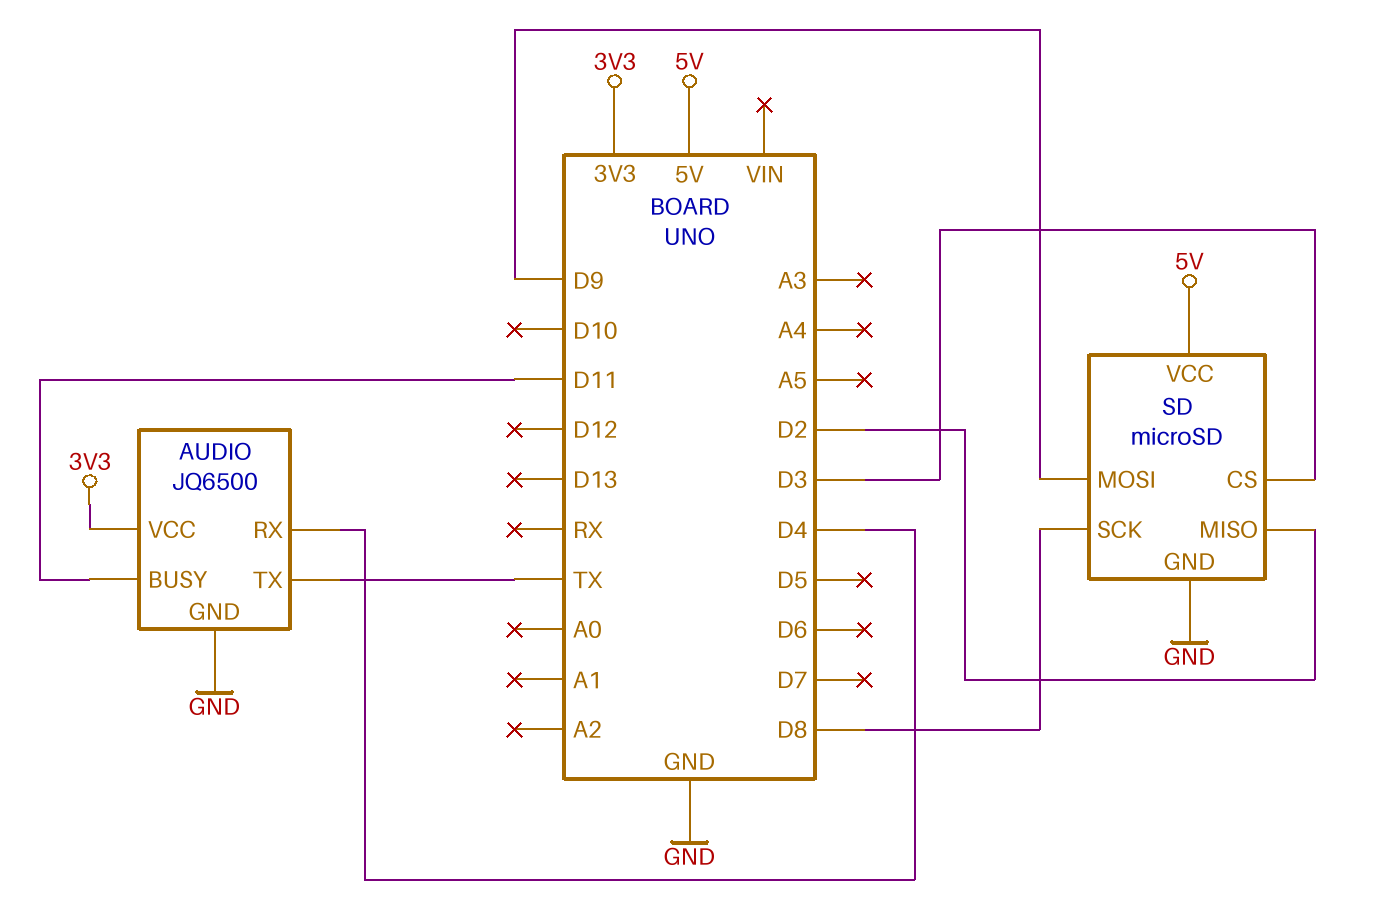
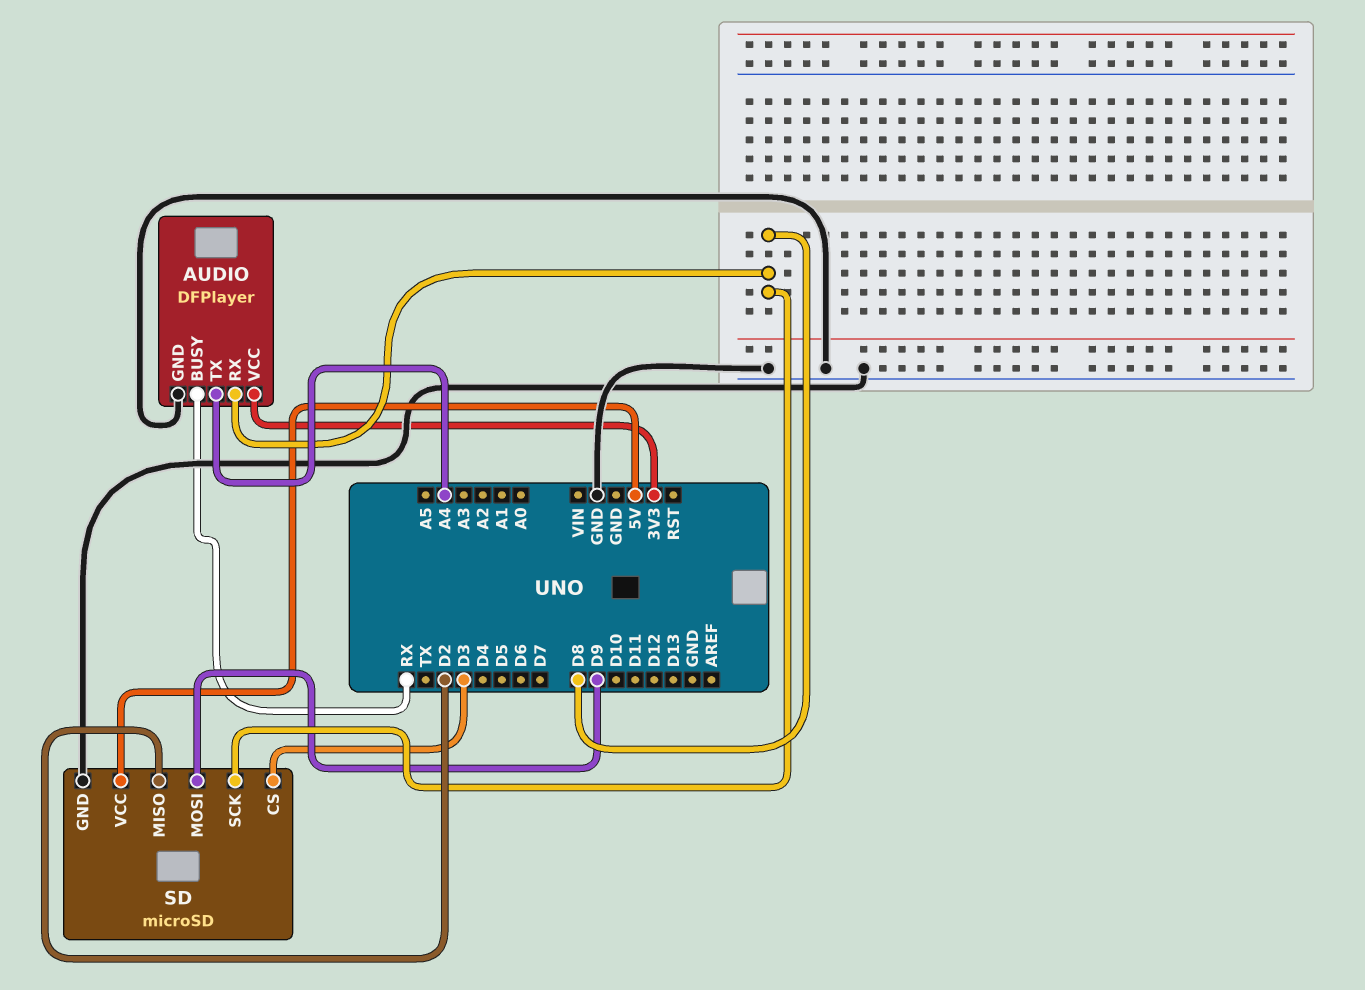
AUDIO: JQ6500 -> DFPlayer
AUDIO pin BUSY: D11 -> RX
AUDIO pin RX: D4 -> D8
AUDIO pin TX: TX -> A4

